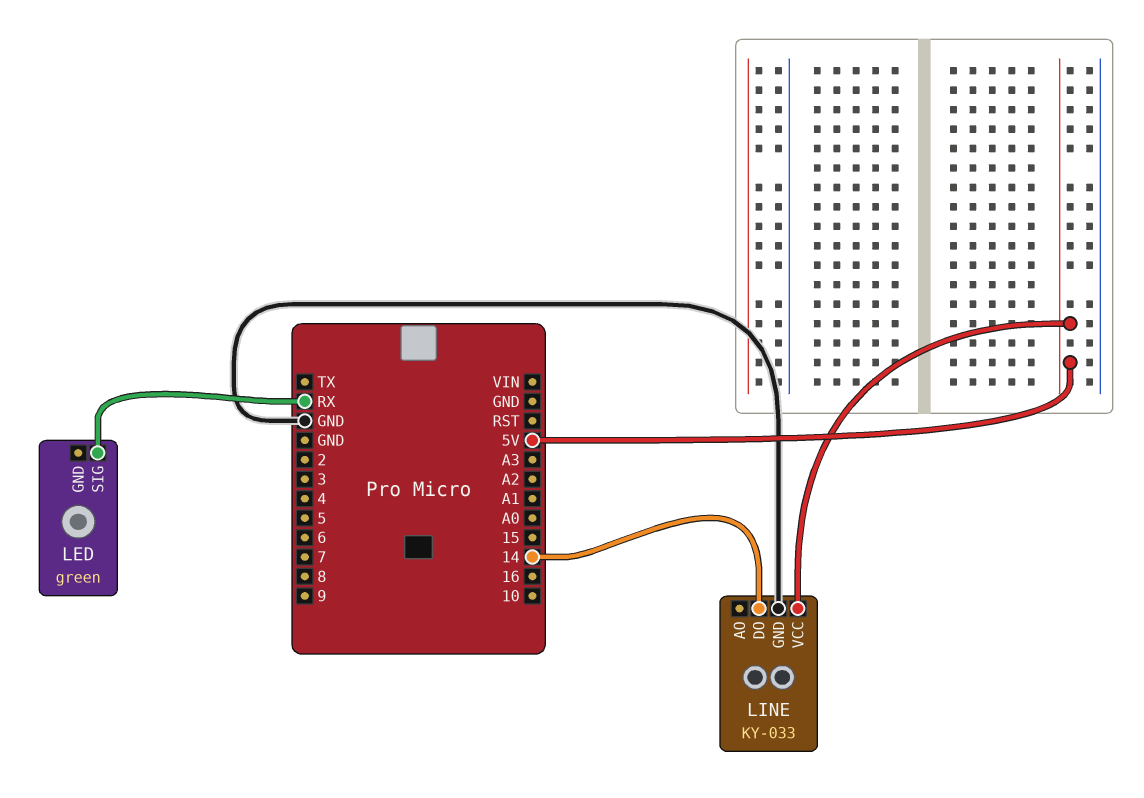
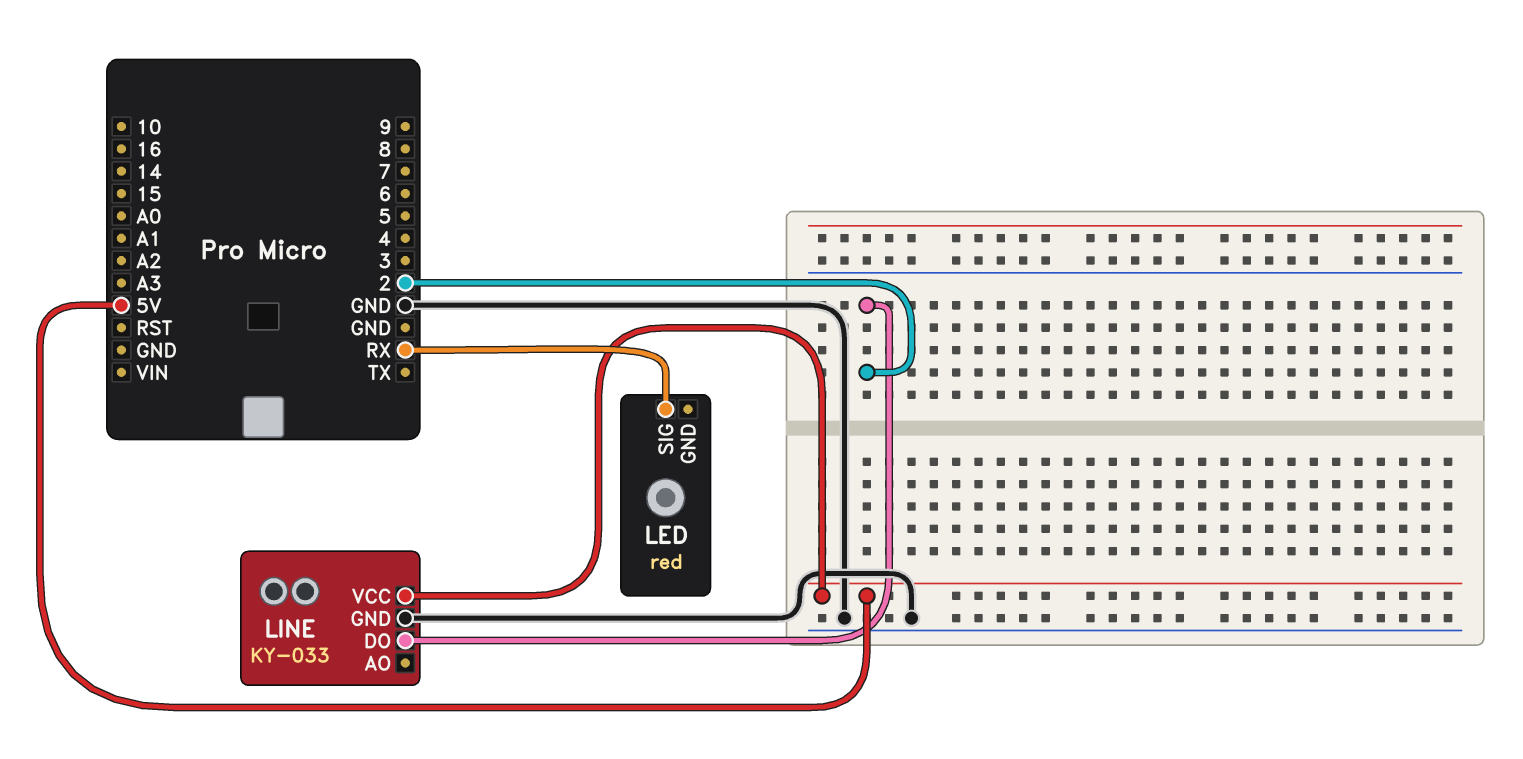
LED: green -> red
LINE pin DO: 14 -> 2

